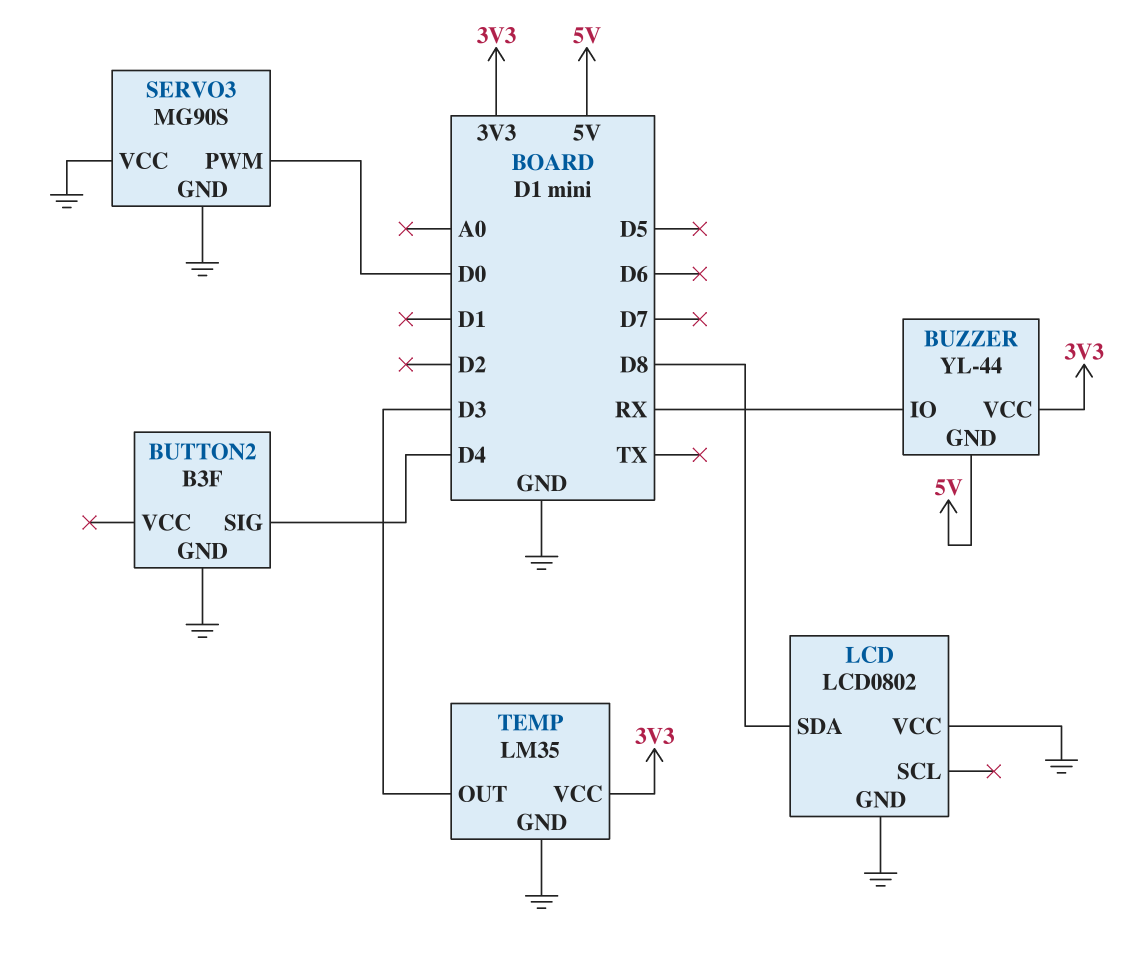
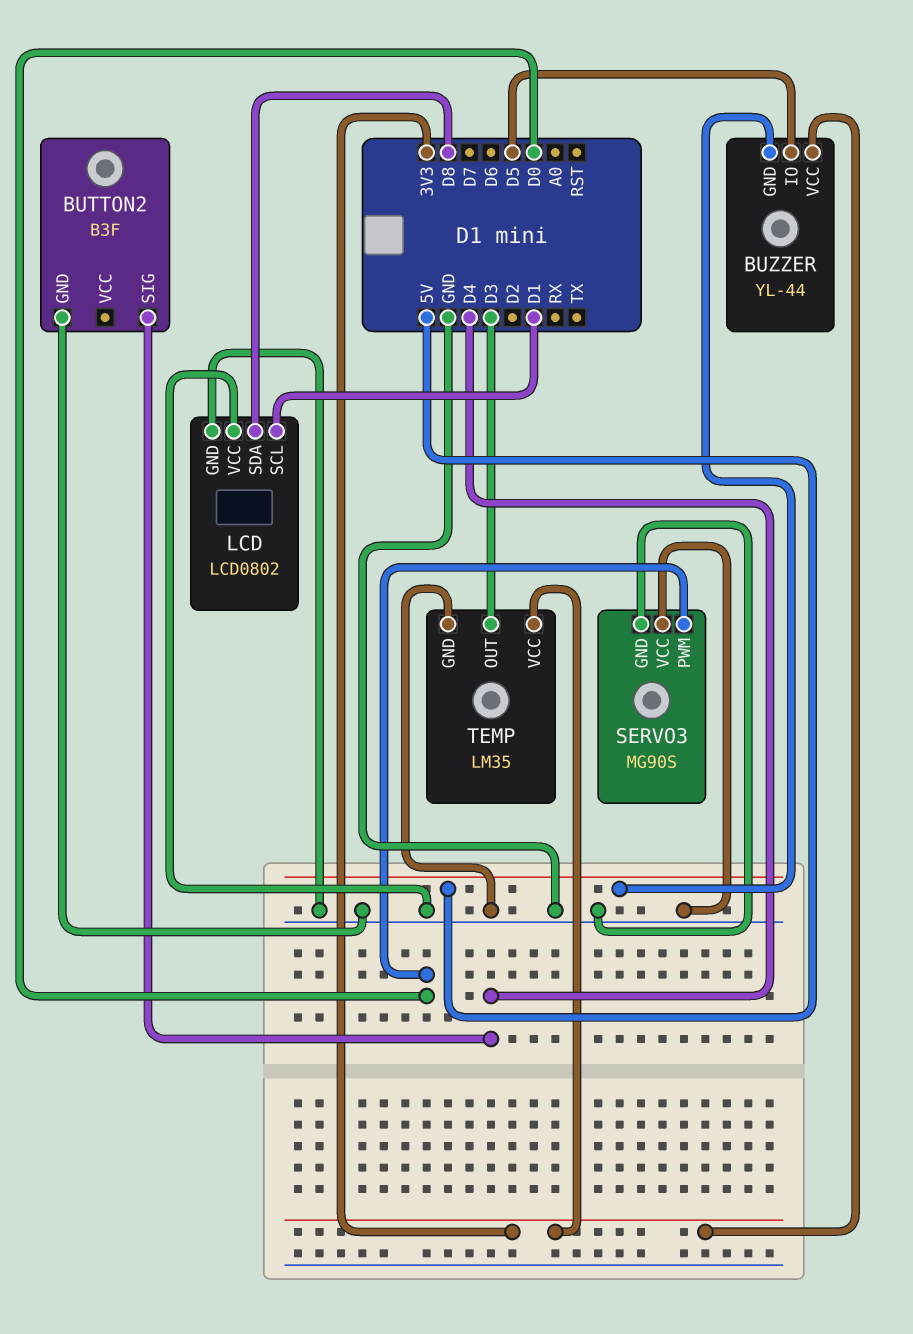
BUZZER pin IO: RX -> D5
LCD pin SCL: none -> D1

